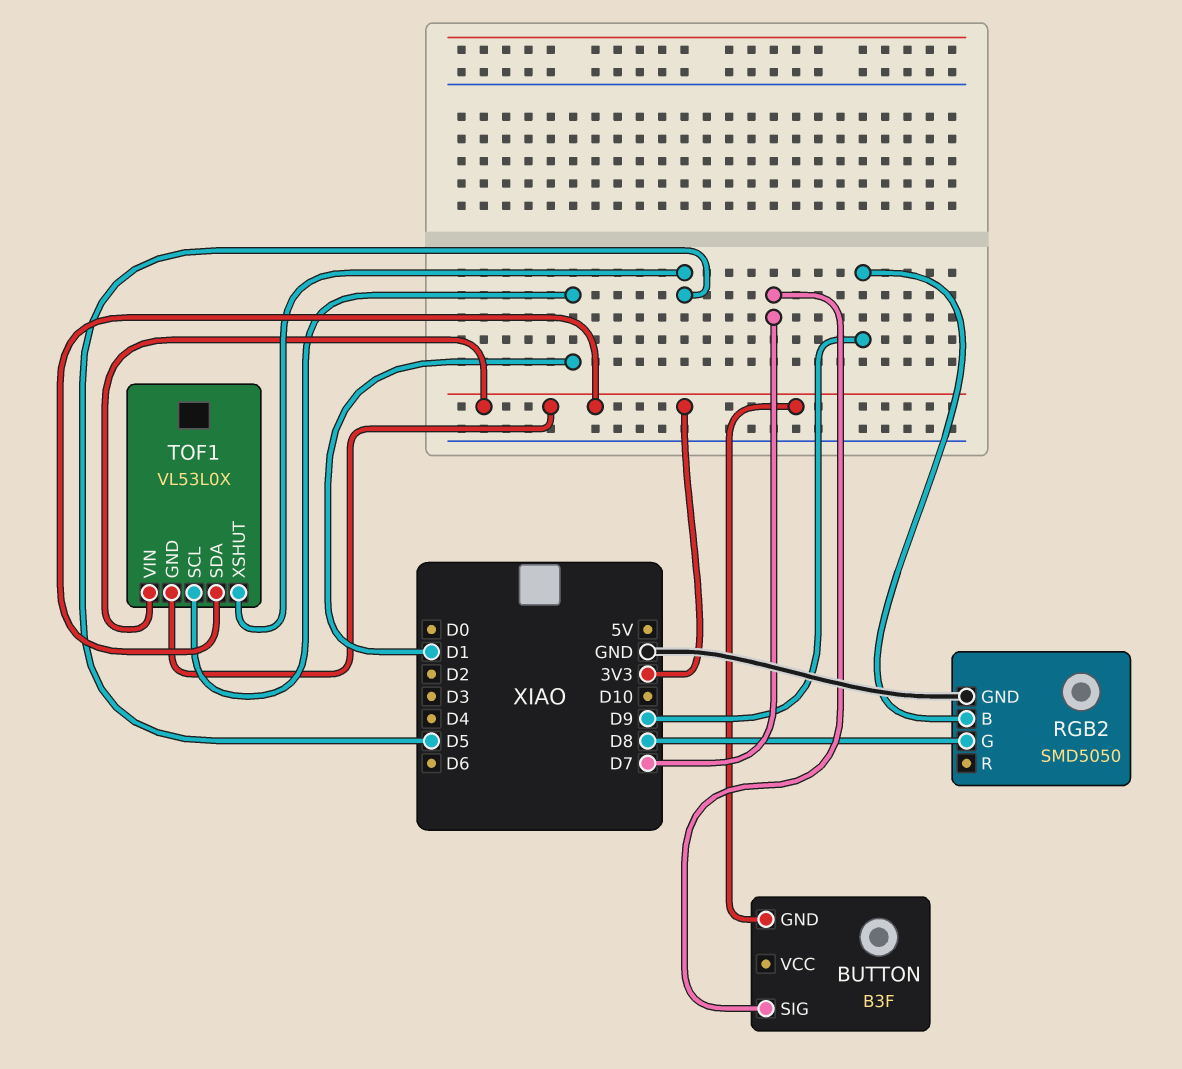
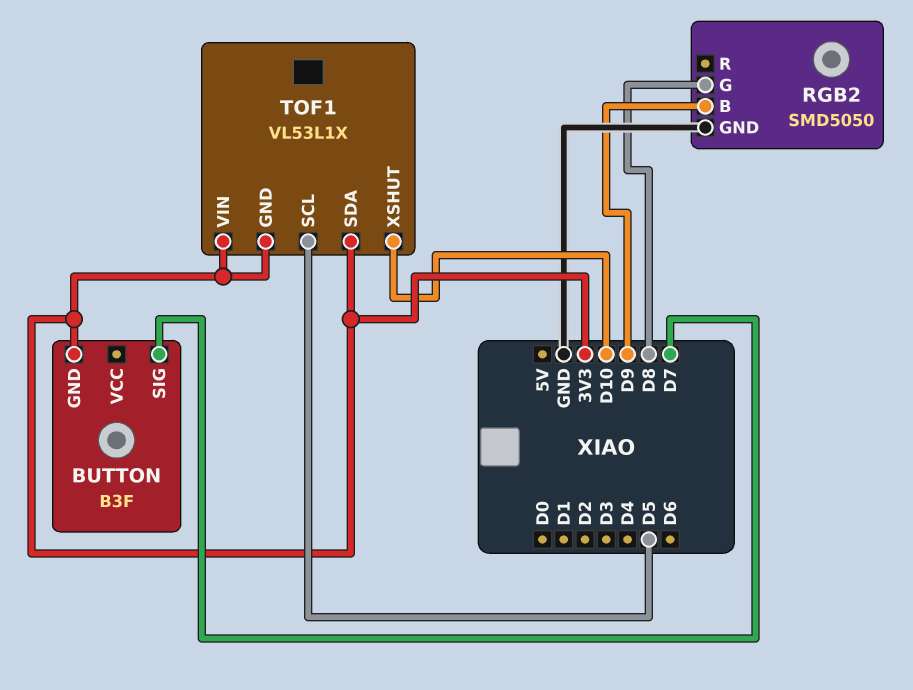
TOF1: VL53L0X -> VL53L1X
TOF1 pin SCL: D1 -> D5
TOF1 pin XSHUT: D5 -> D10

